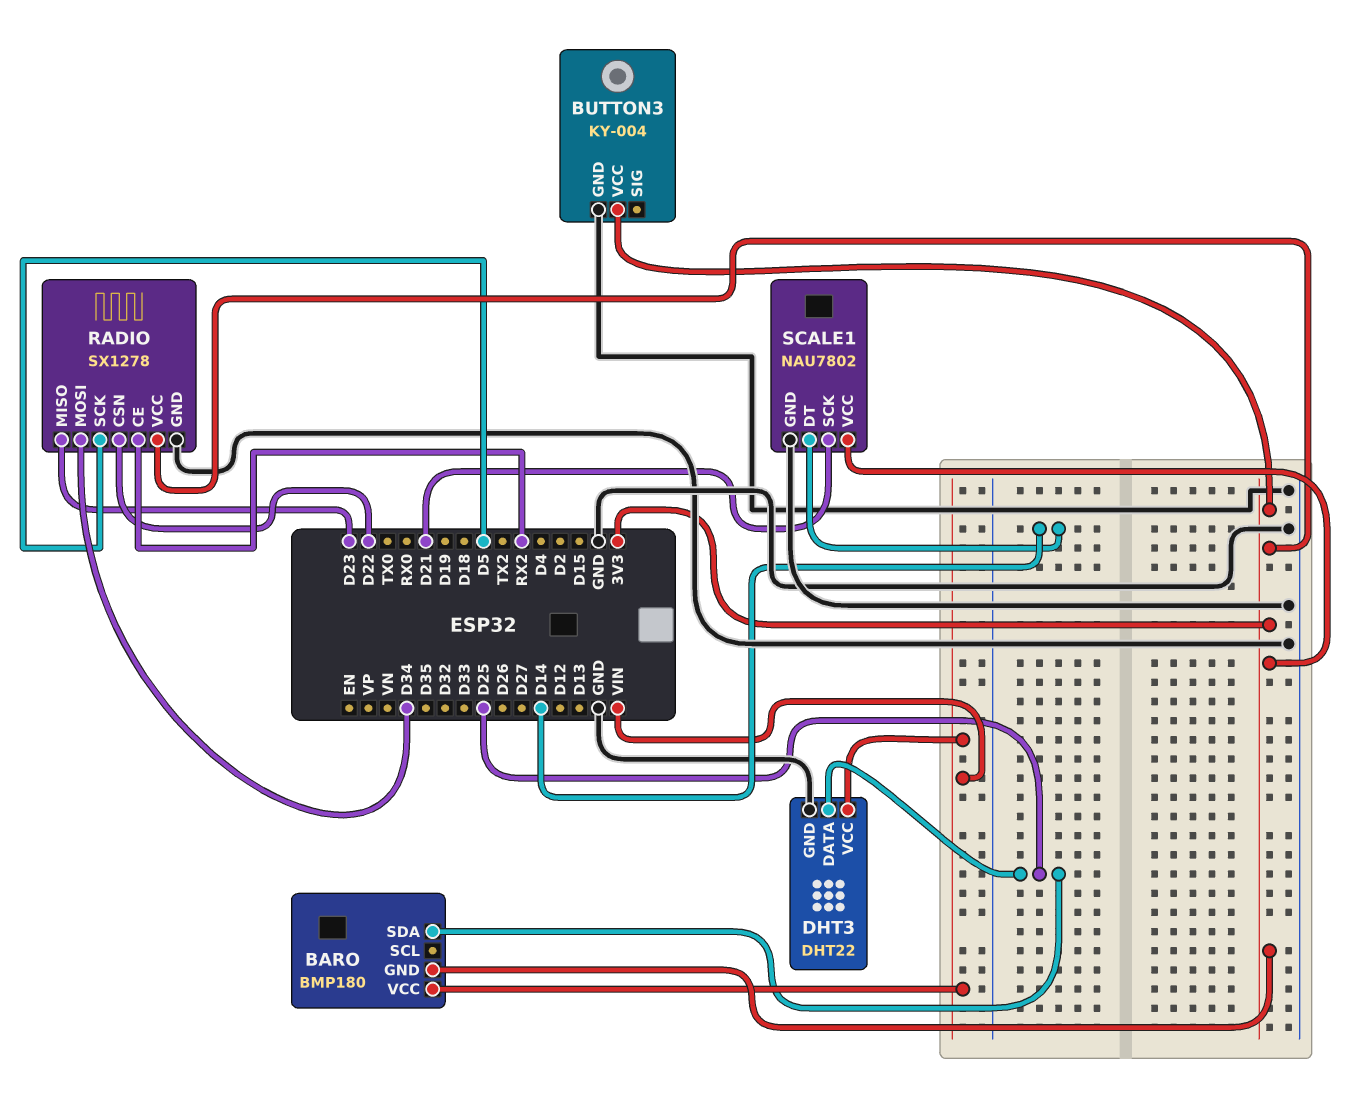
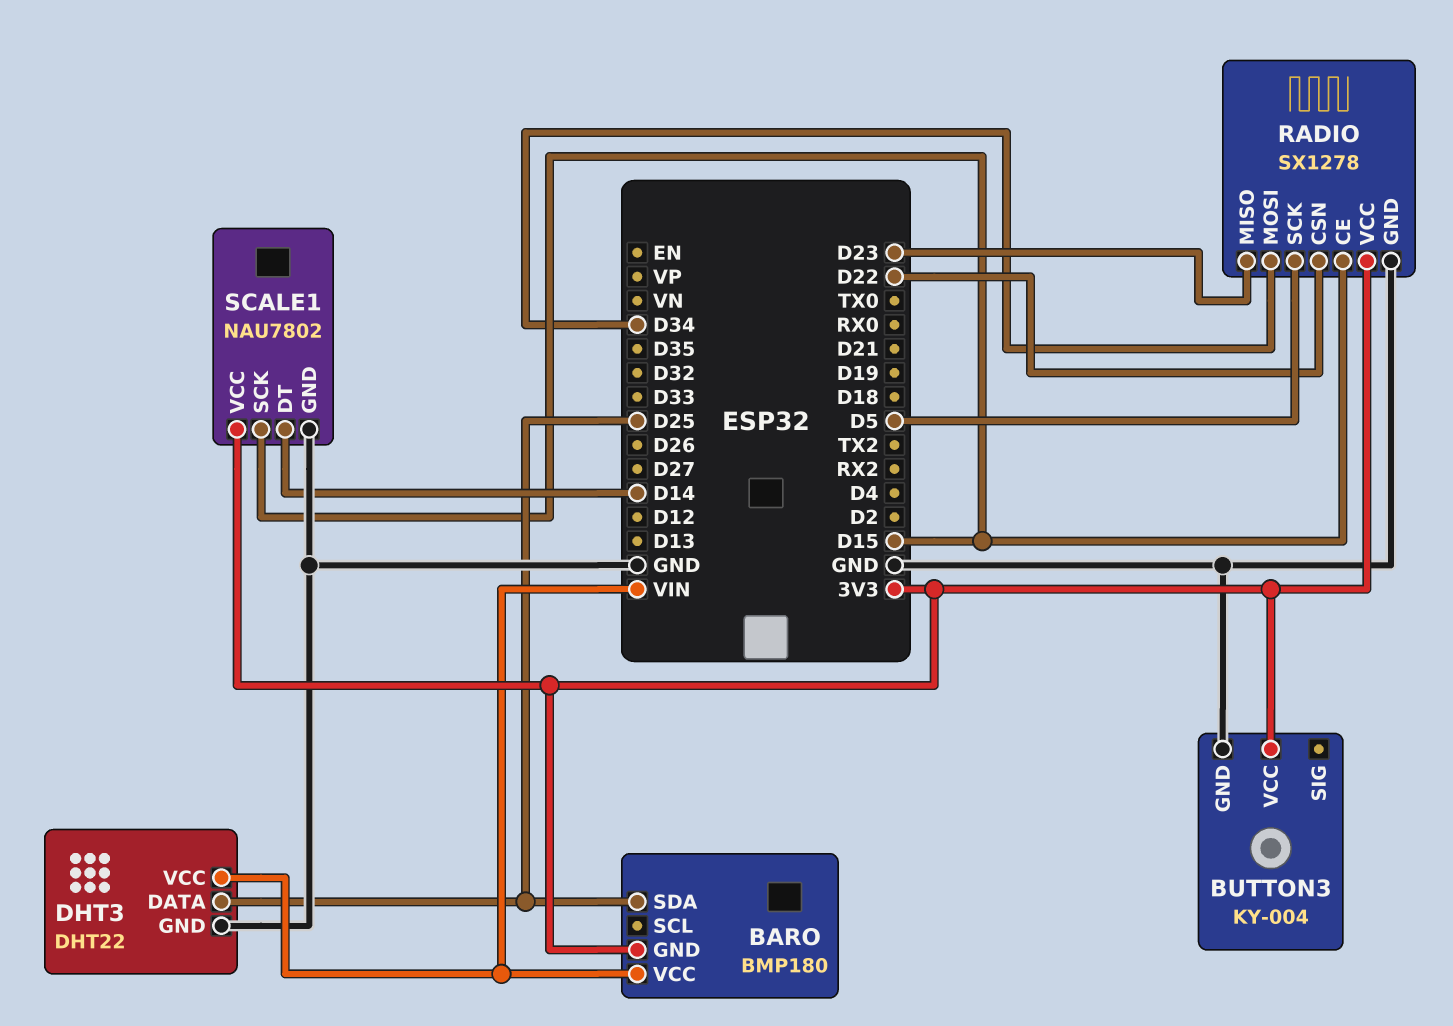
RADIO pin CE: RX2 -> D15
SCALE1 pin SCK: D21 -> D15

